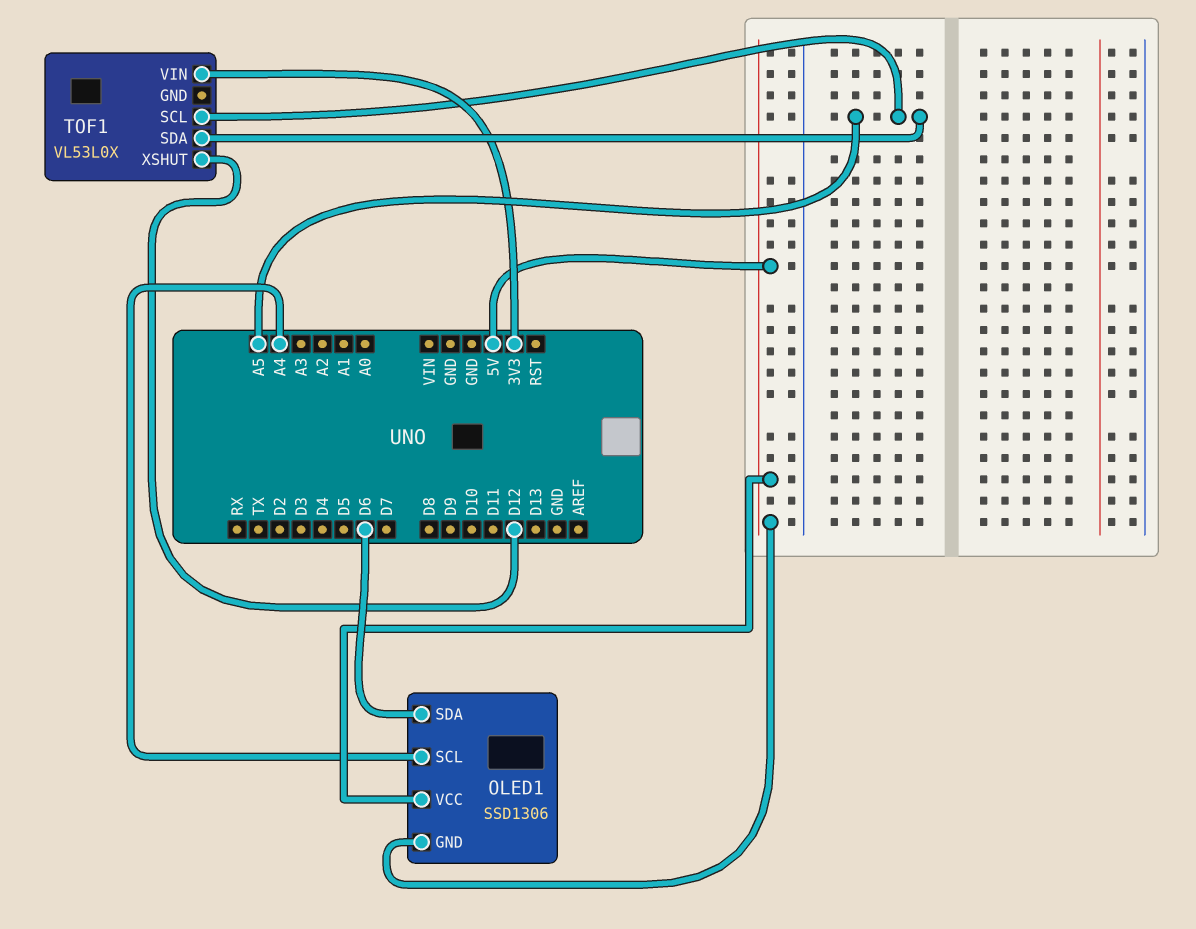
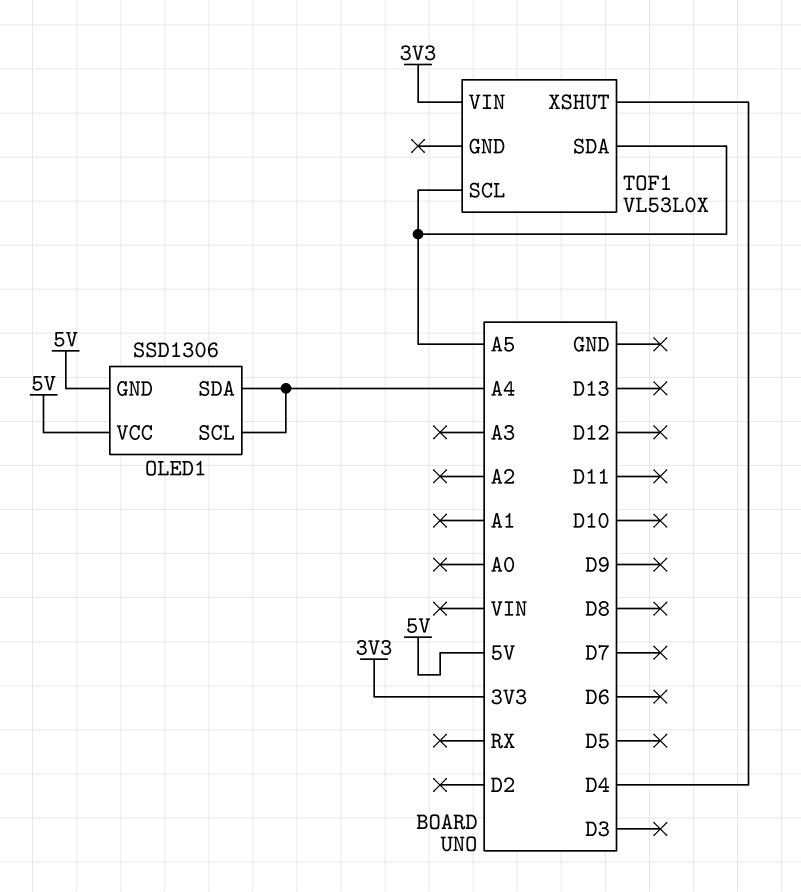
OLED1 pin SDA: D6 -> A4
TOF1 pin XSHUT: D12 -> D4

